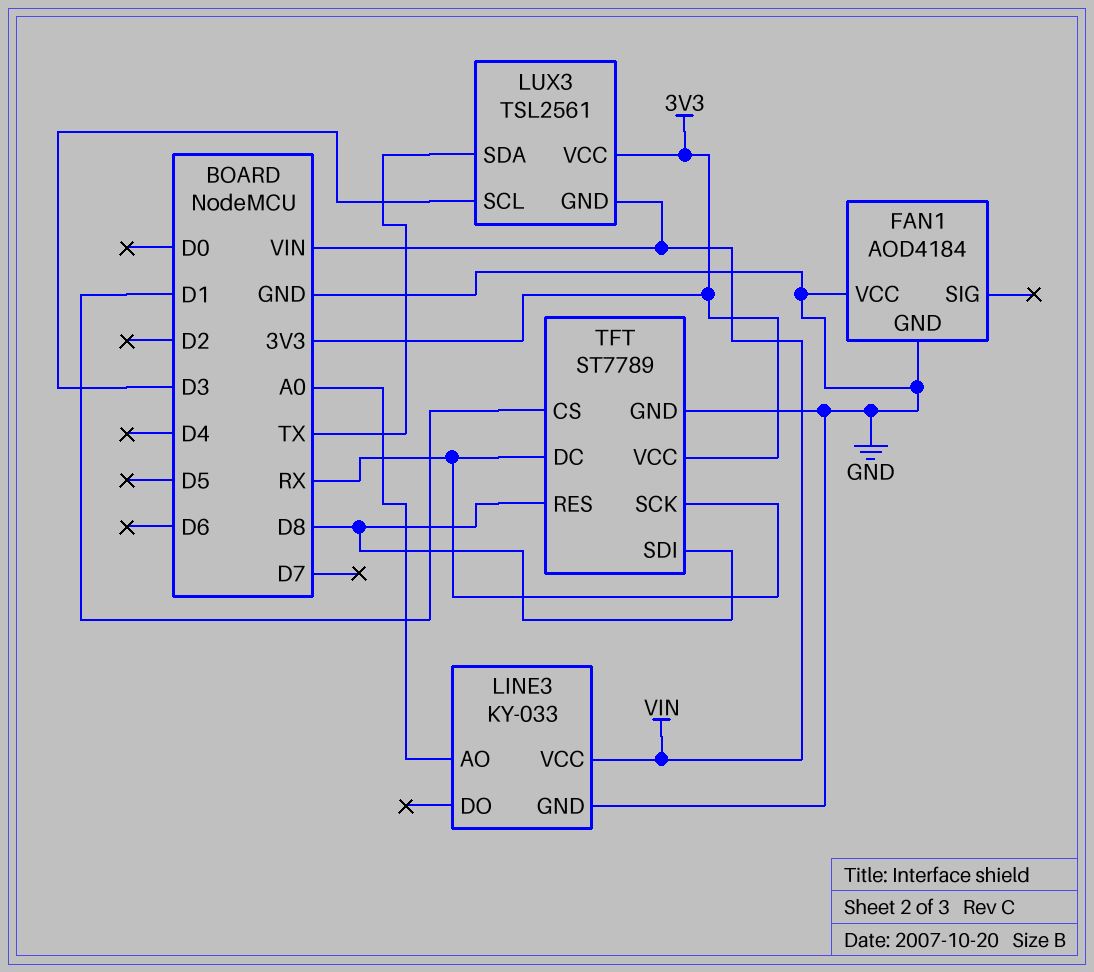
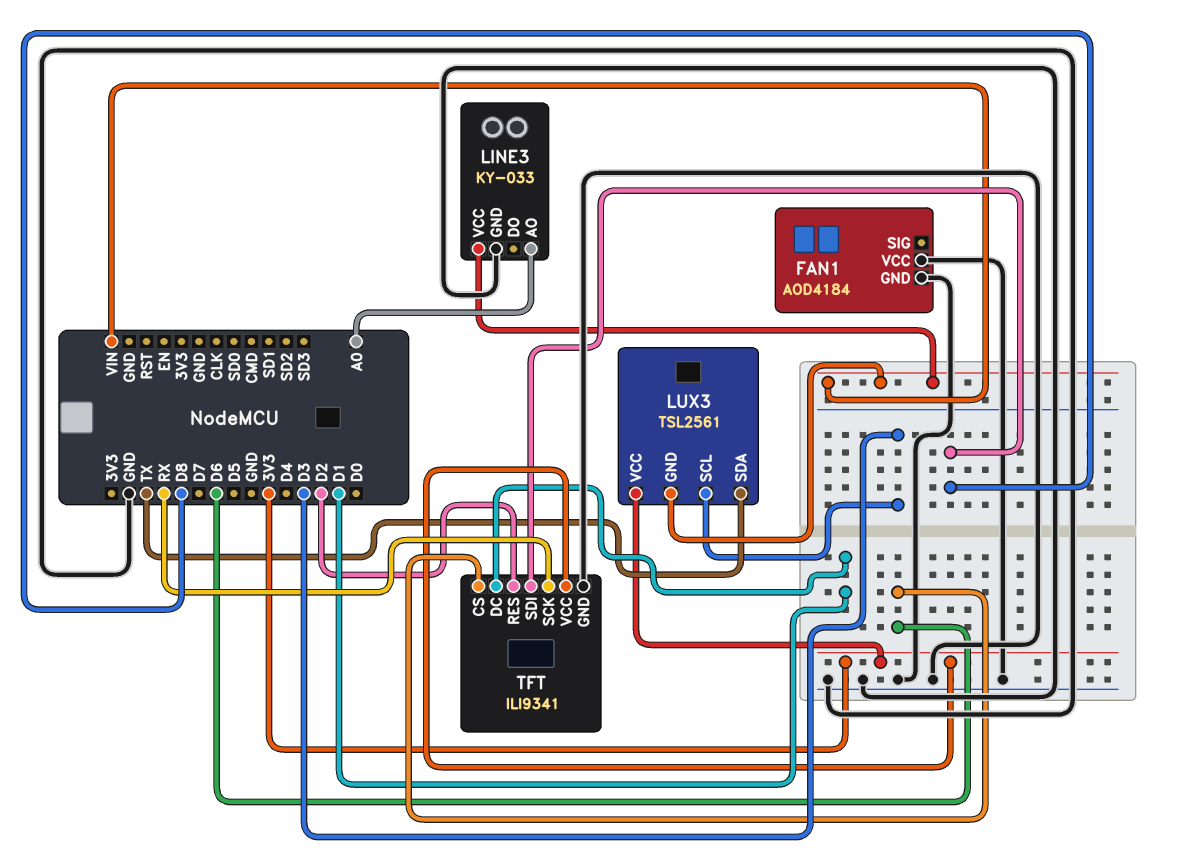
TFT: ST7789 -> ILI9341
TFT pin CS: D1 -> D6
TFT pin DC: RX -> D1
TFT pin RES: D8 -> D2

